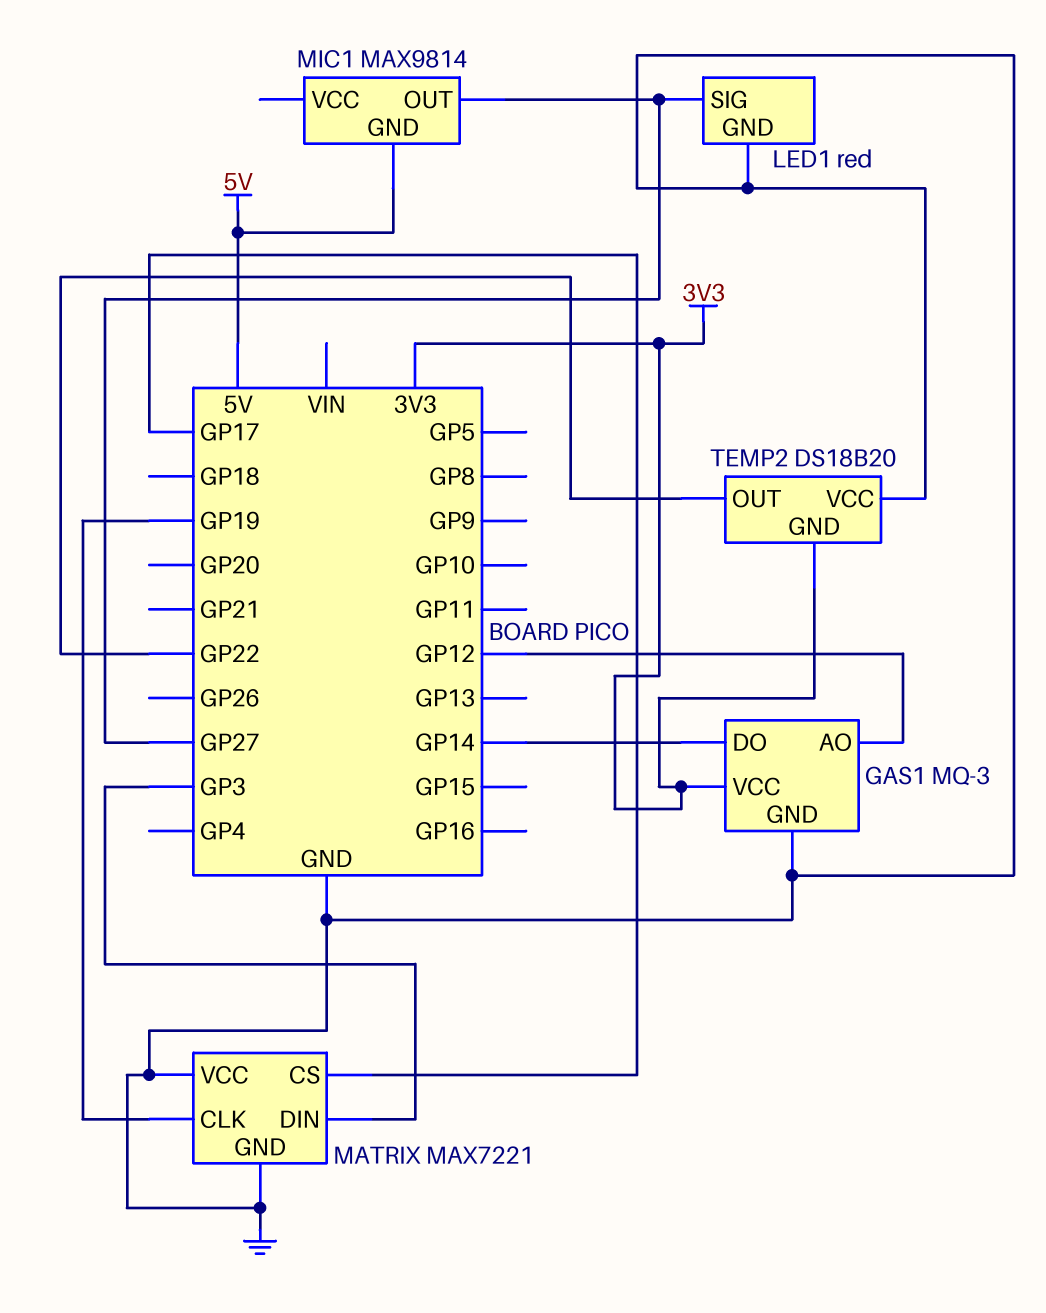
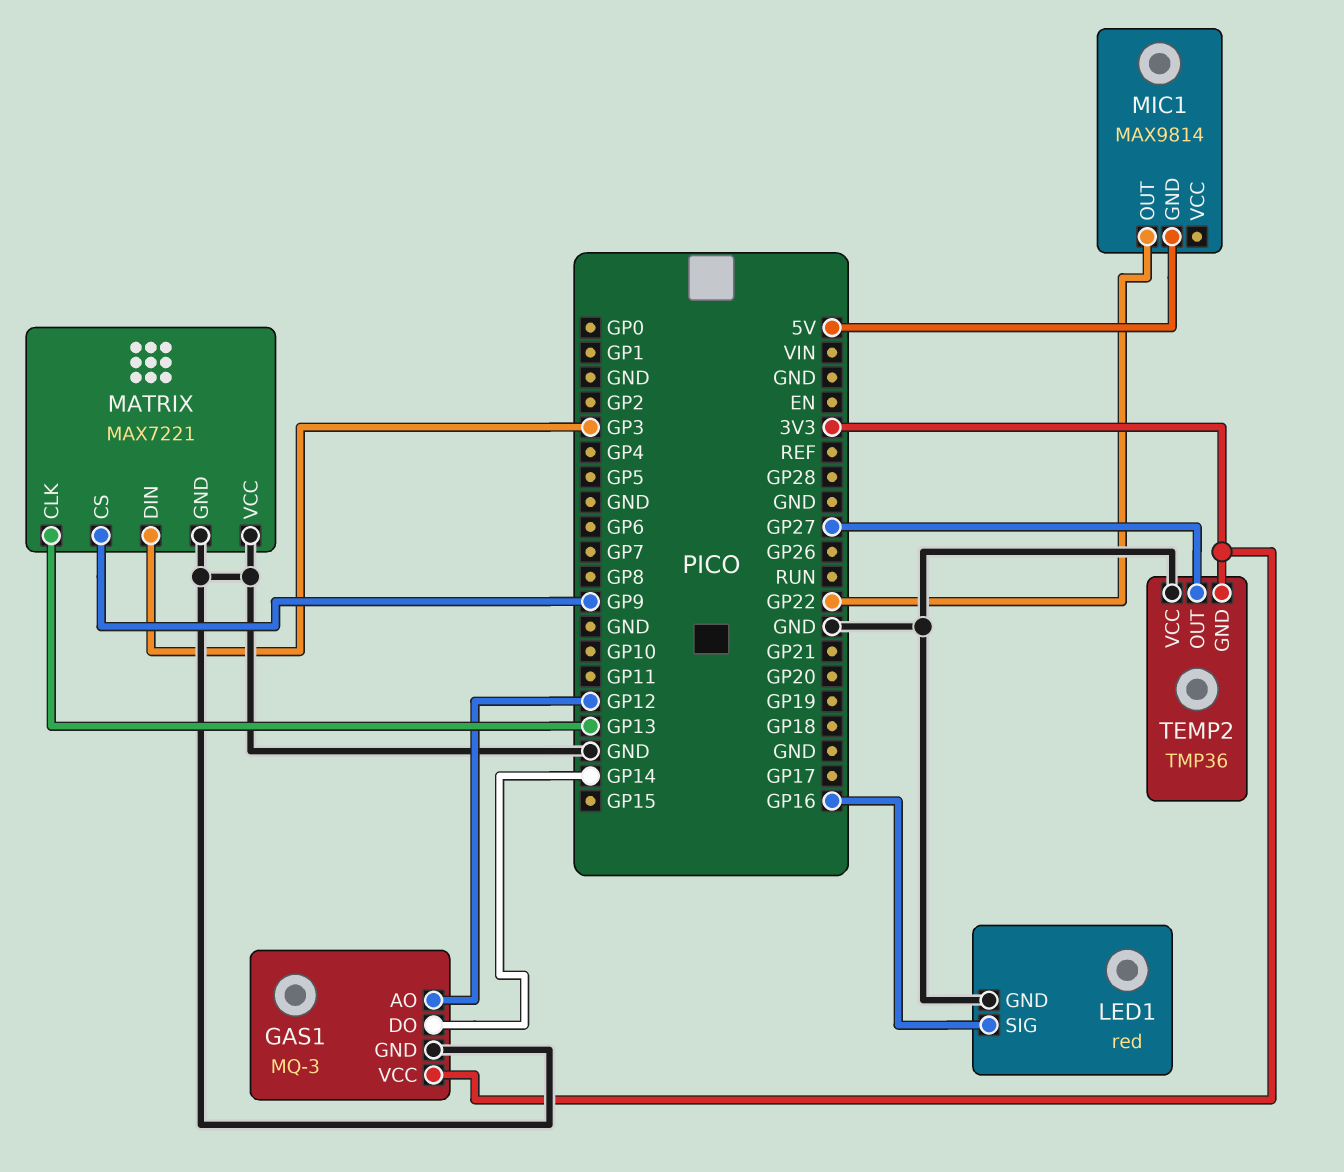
LED1 pin SIG: GP27 -> GP16
MATRIX pin CLK: GP19 -> GP13
MATRIX pin CS: GP17 -> GP9
MIC1 pin OUT: GP27 -> GP22
TEMP2: DS18B20 -> TMP36
TEMP2 pin OUT: GP22 -> GP27

